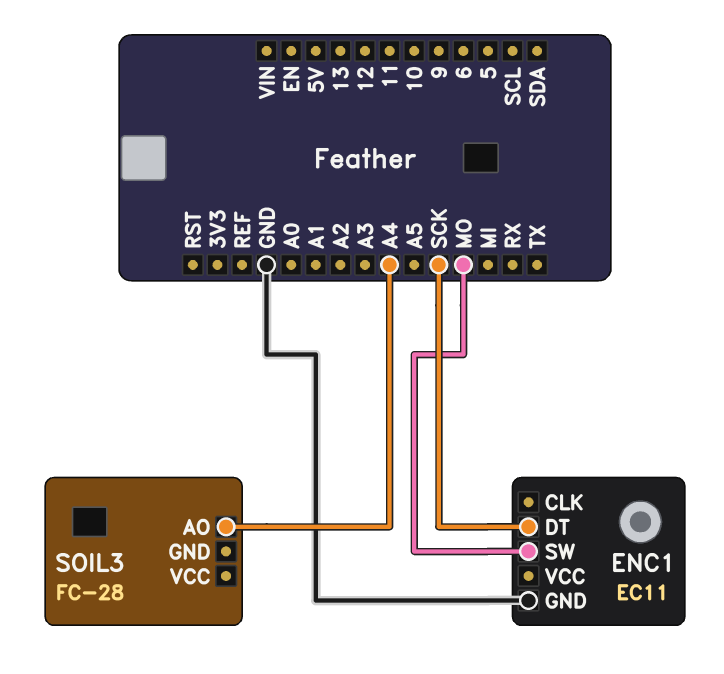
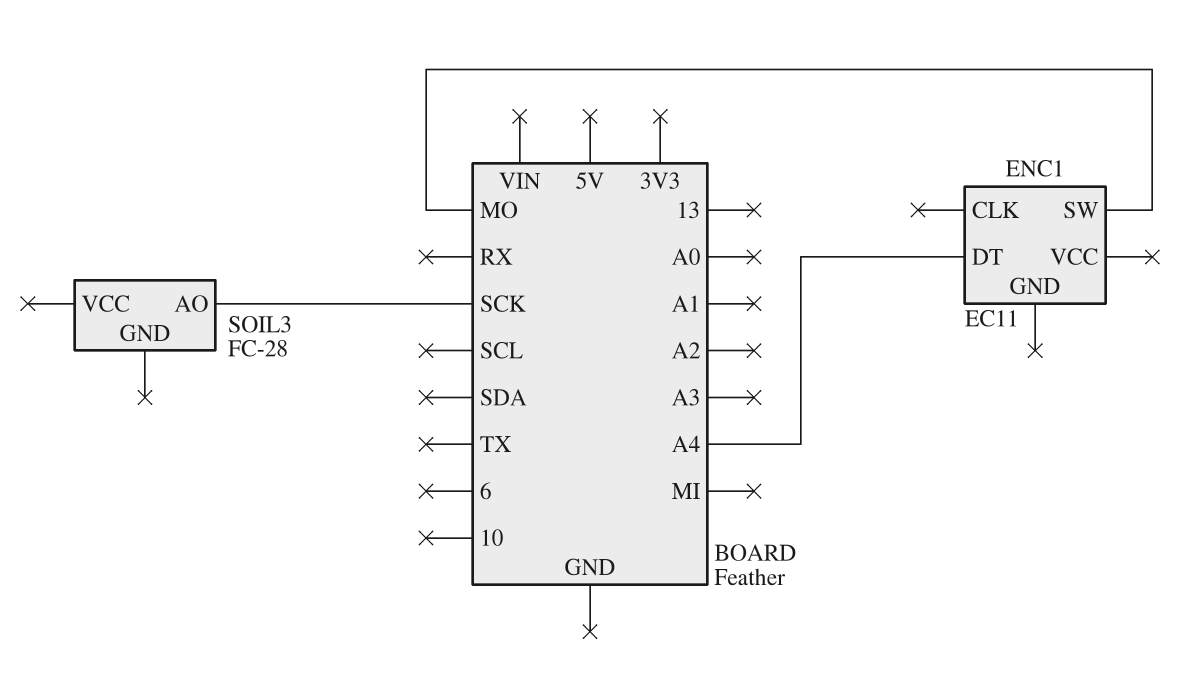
ENC1 pin DT: SCK -> A4
ENC1 pin GND: GND -> none
SOIL3 pin AO: A4 -> SCK

